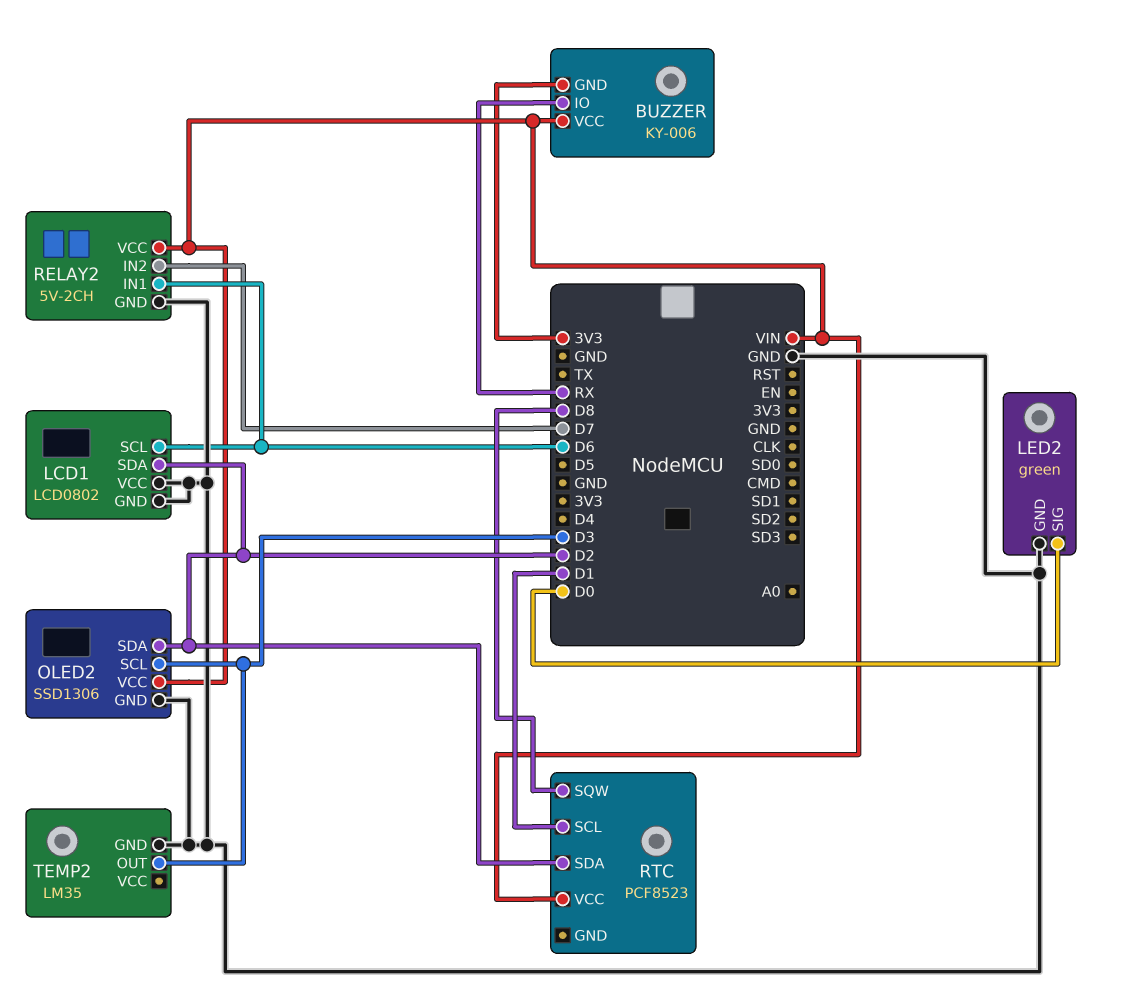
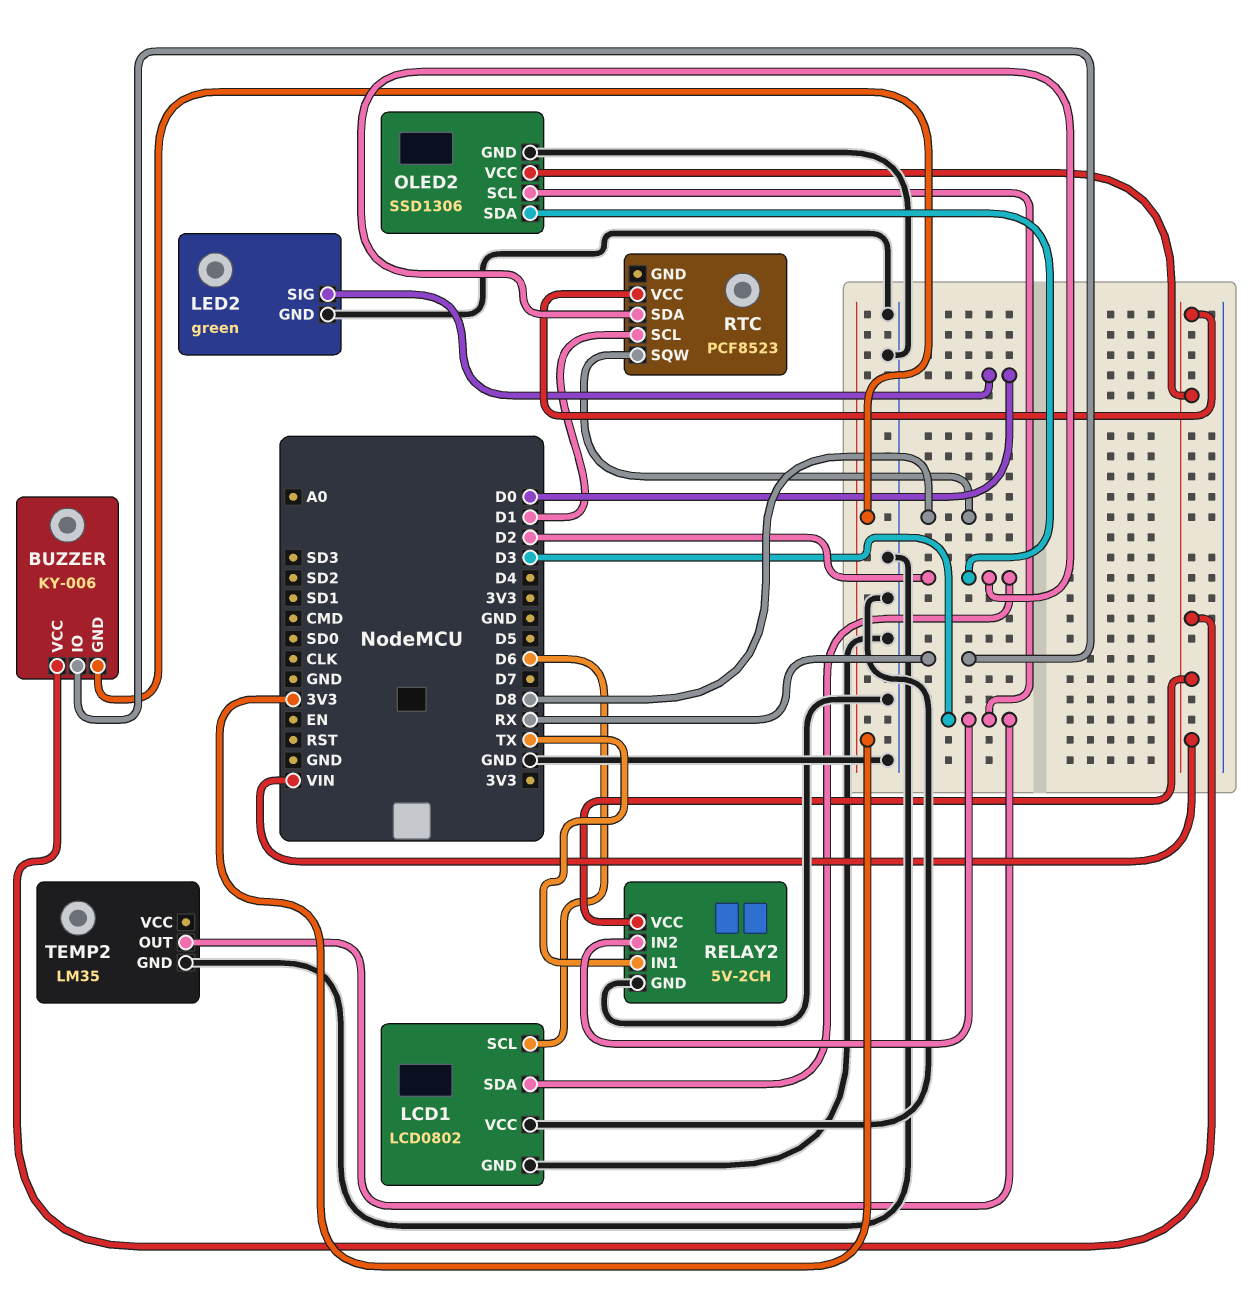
RELAY2 pin IN1: D6 -> TX
RELAY2 pin IN2: D7 -> D3

